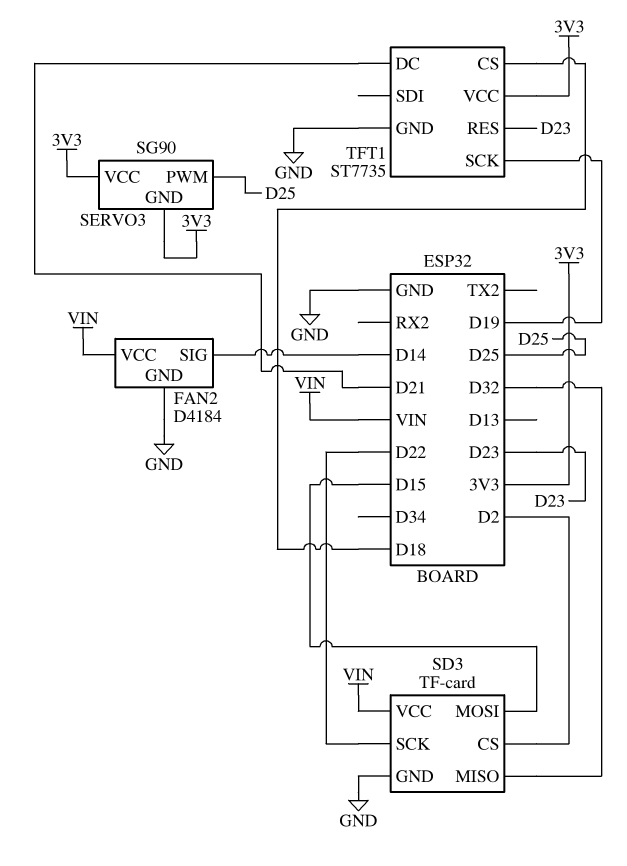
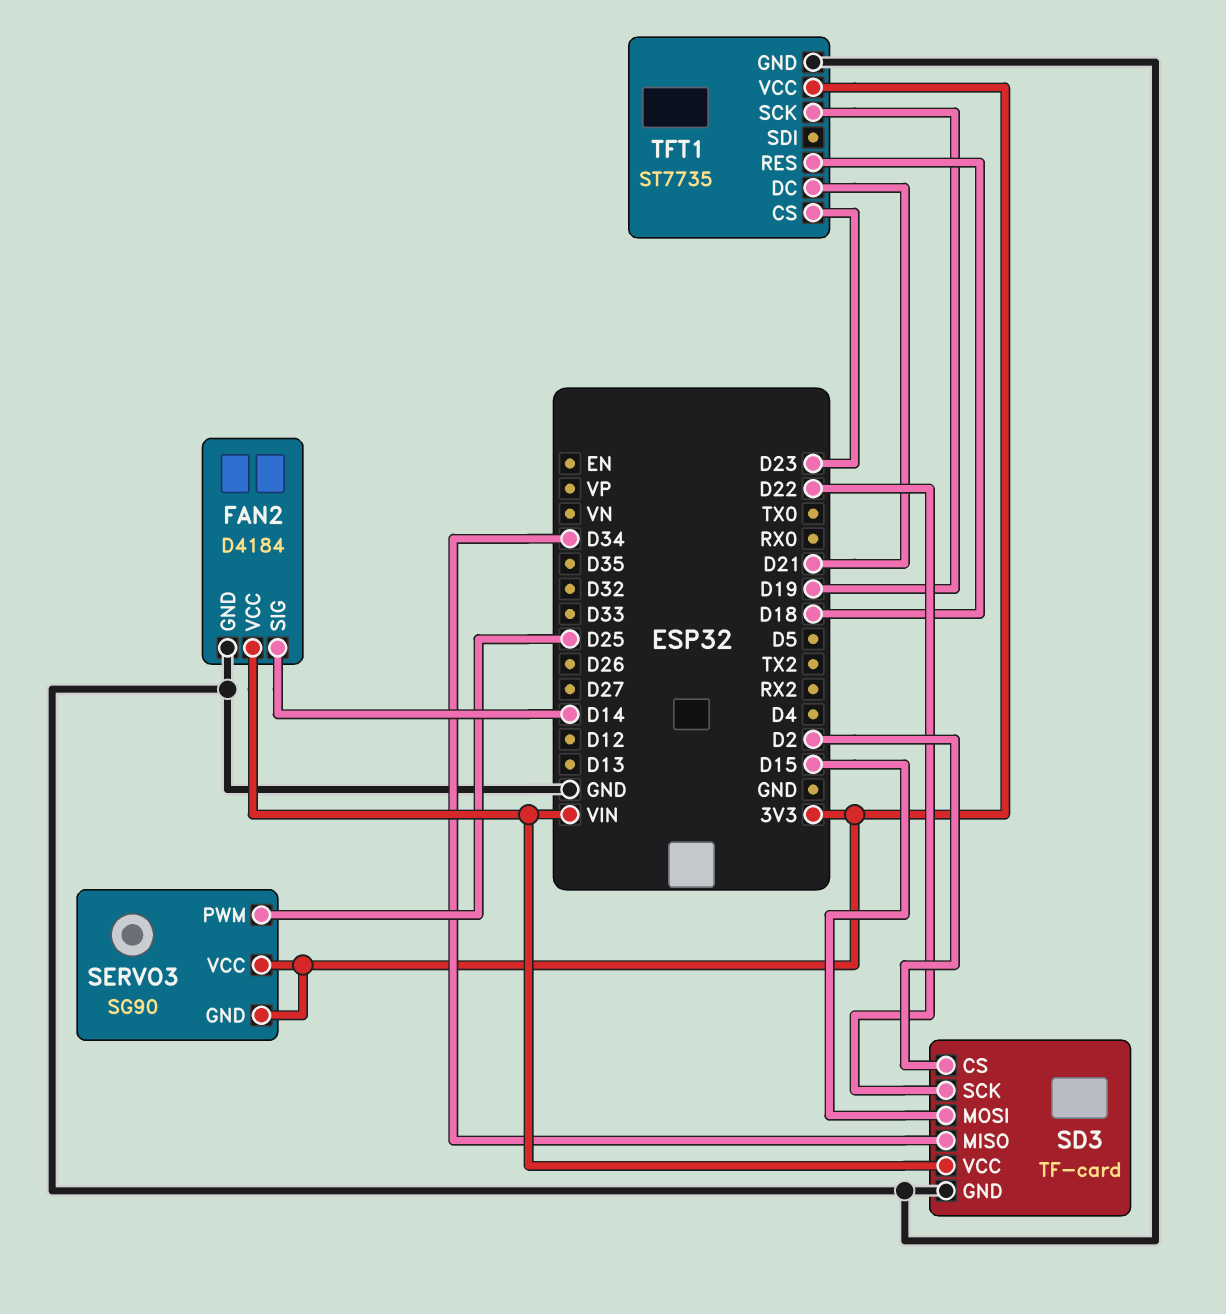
SD3 pin MISO: D32 -> D34
TFT1 pin CS: D18 -> D23
TFT1 pin RES: D23 -> D18

